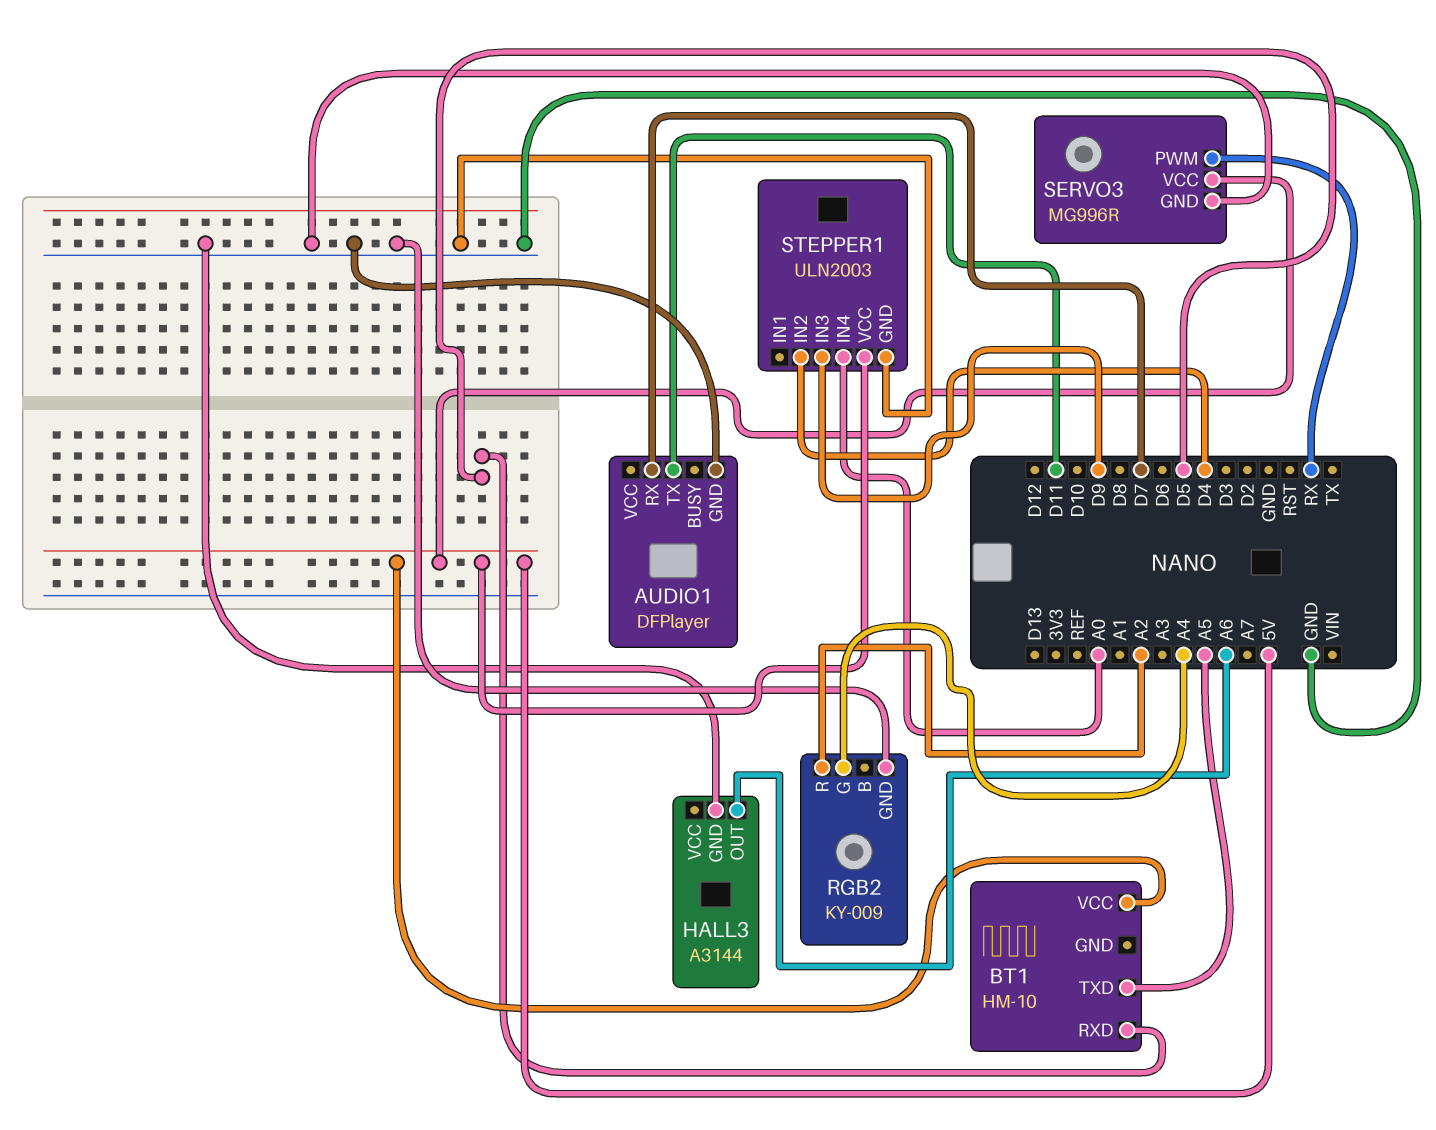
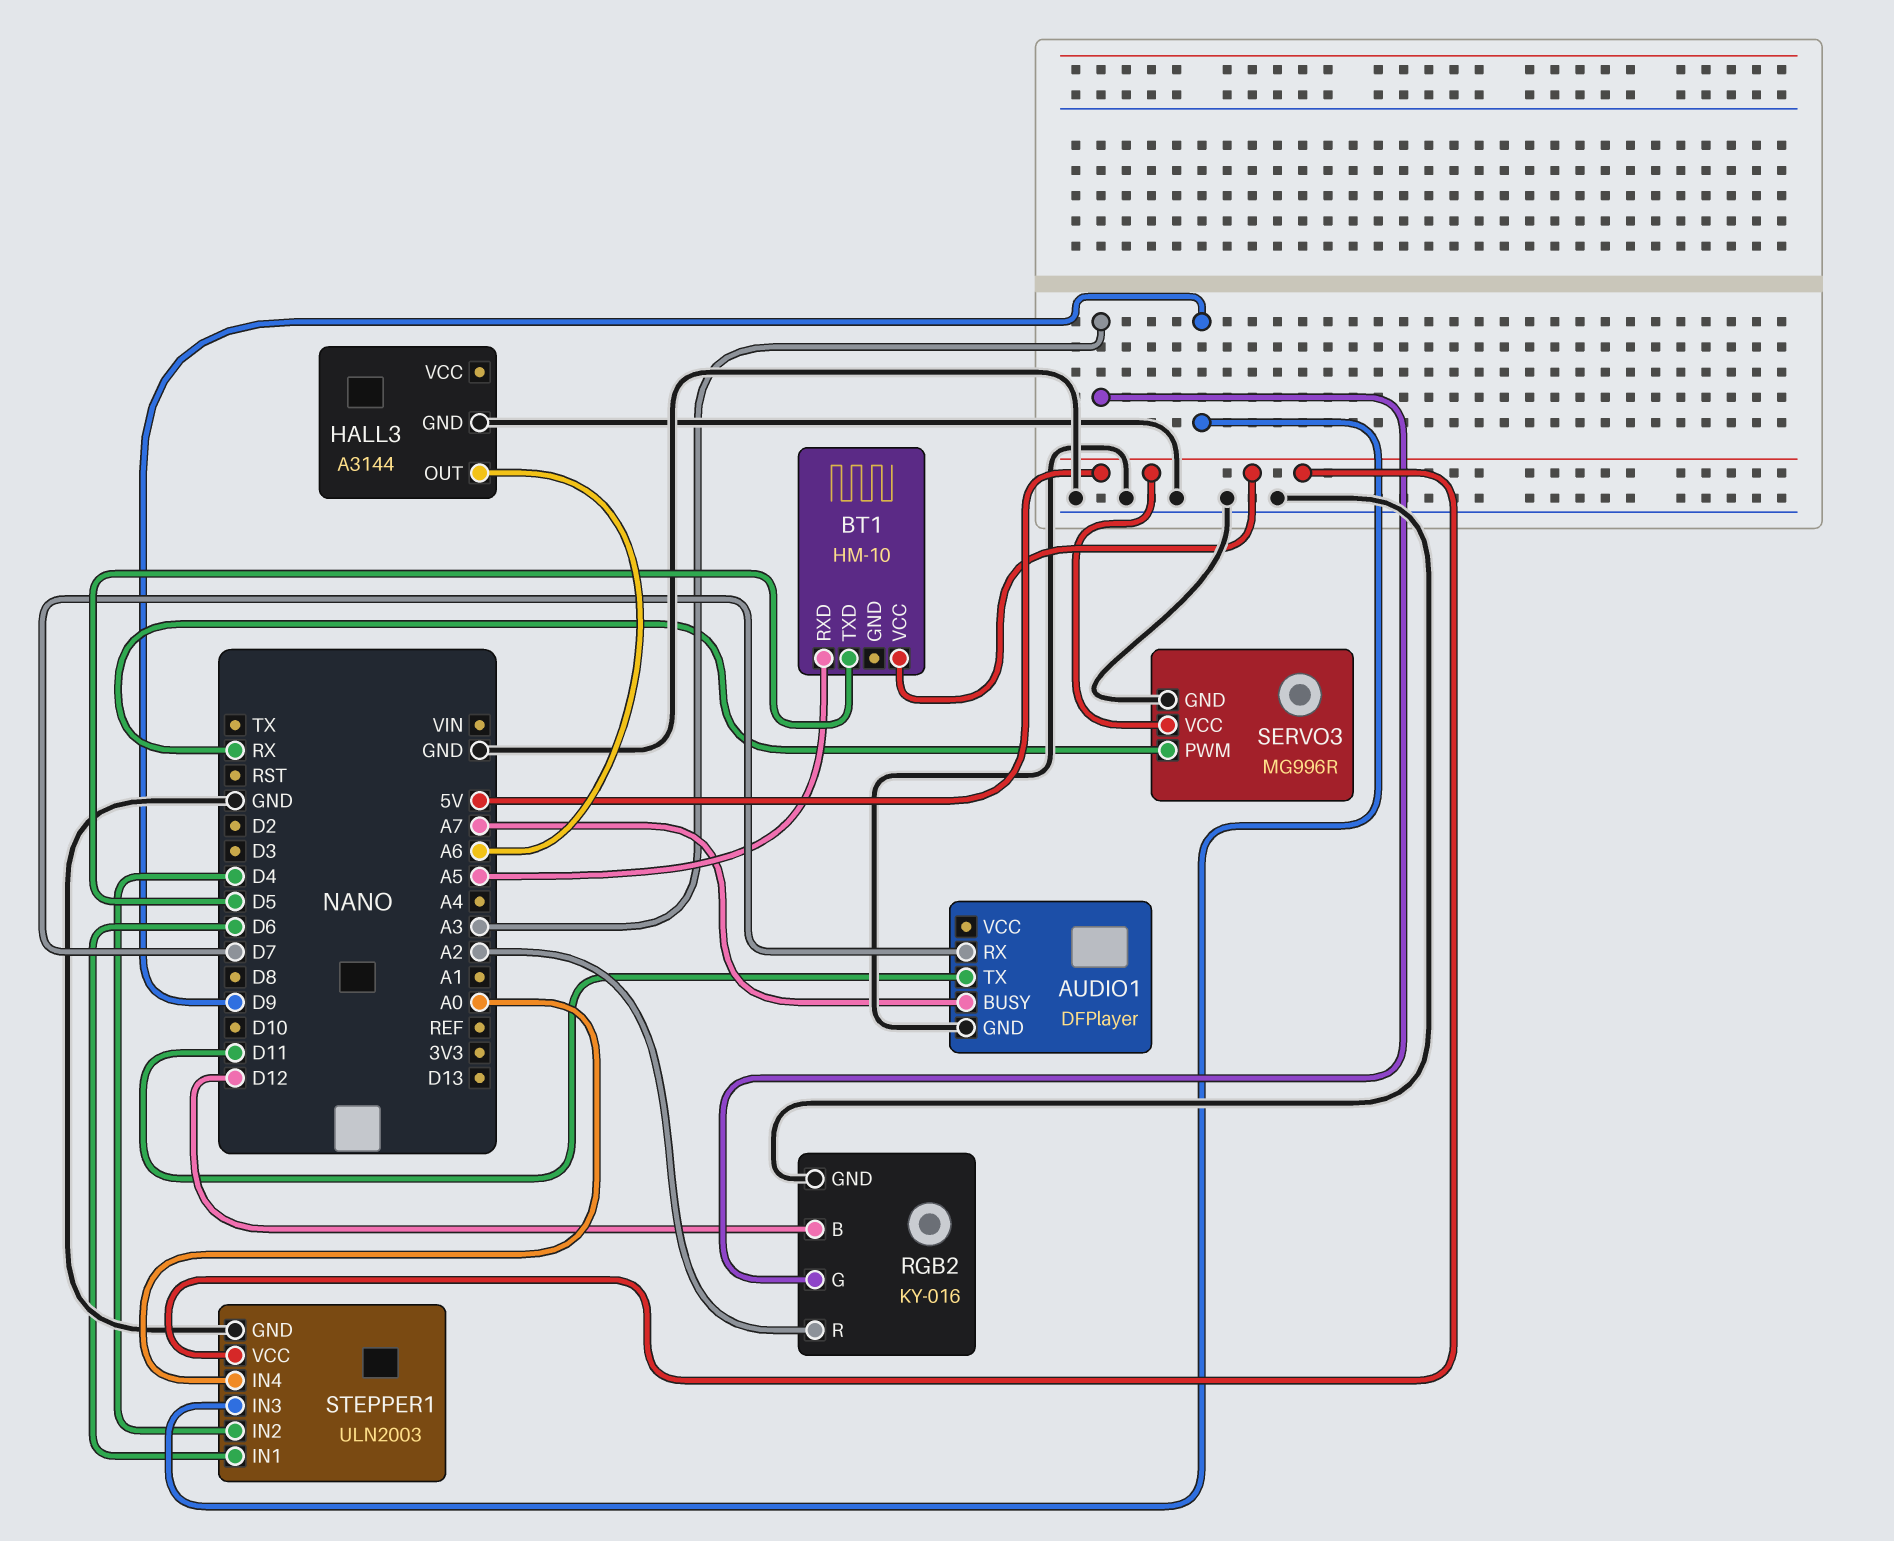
AUDIO1 pin BUSY: none -> A7
BT1 pin RXD: D5 -> A5
BT1 pin TXD: A5 -> D5
RGB2: KY-009 -> KY-016
RGB2 pin B: none -> D12
RGB2 pin G: A4 -> A3
STEPPER1 pin IN1: none -> D6

